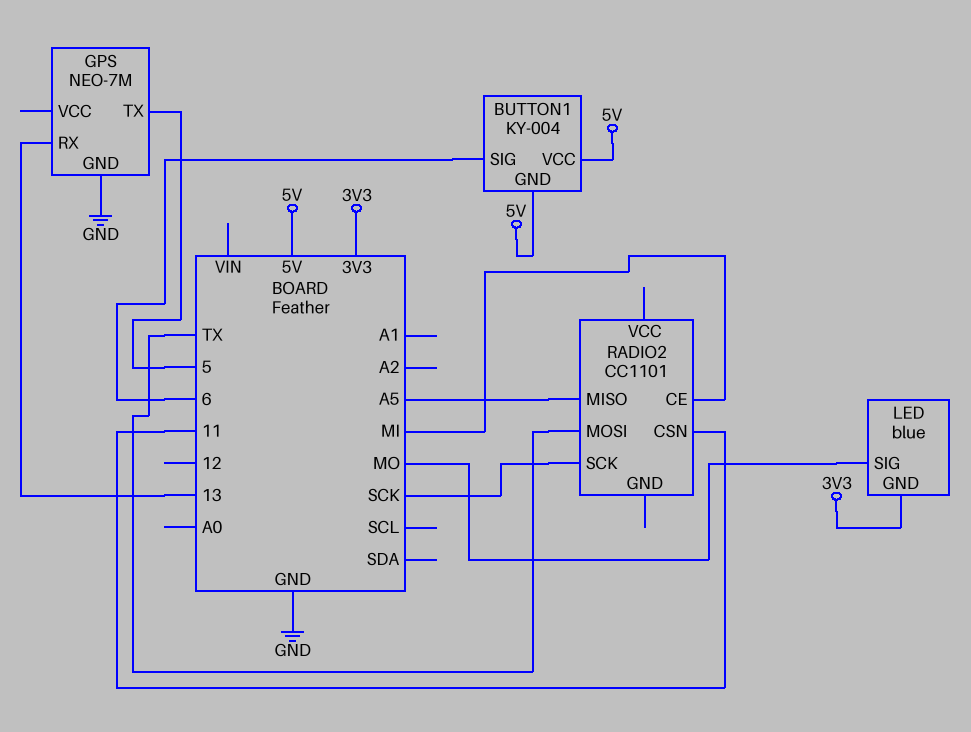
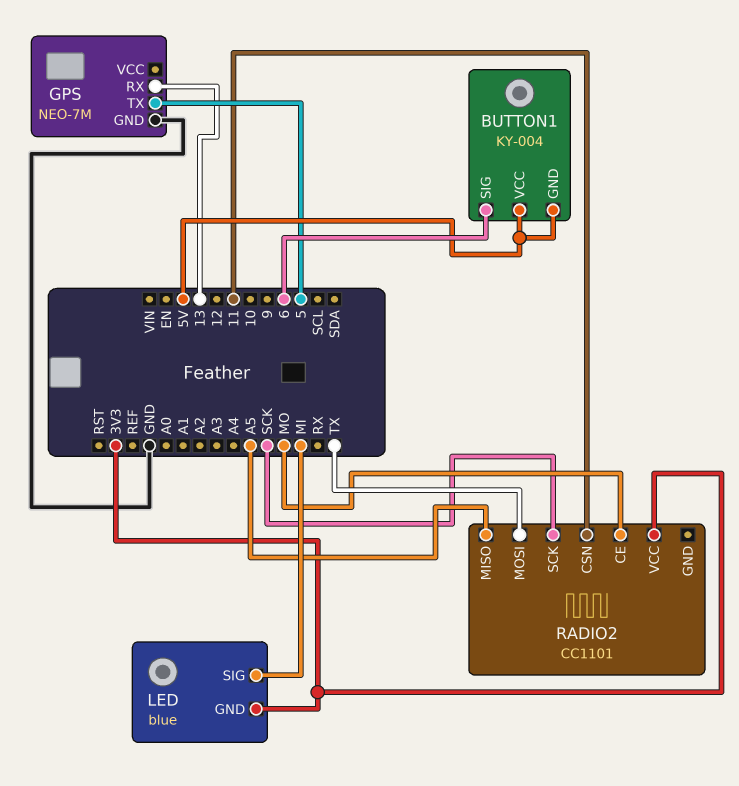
LED pin SIG: MO -> MI
RADIO2 pin CE: MI -> MO
RADIO2 pin VCC: none -> 3V3

